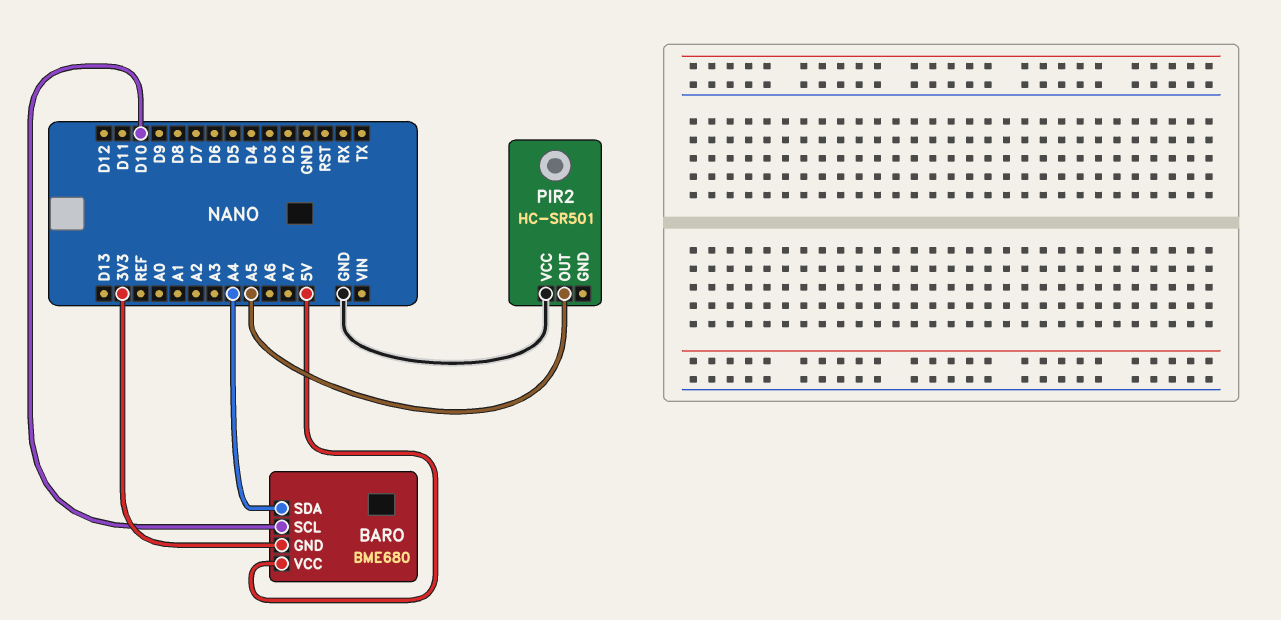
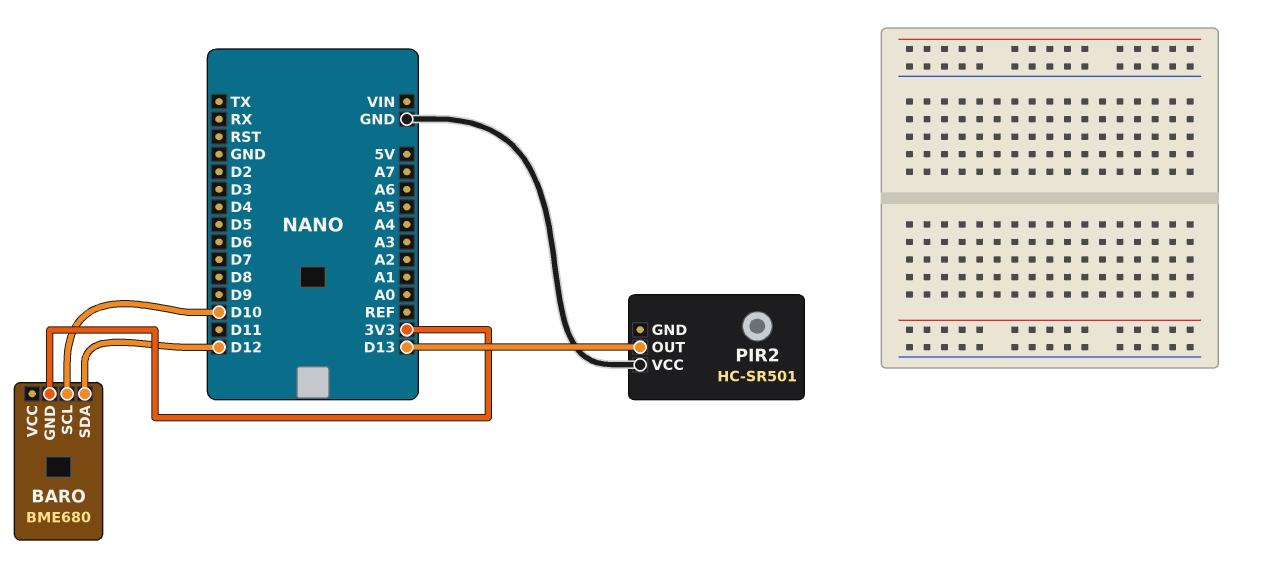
BARO pin SDA: A4 -> D12
BARO pin VCC: 5V -> none
PIR2 pin OUT: A5 -> D13

